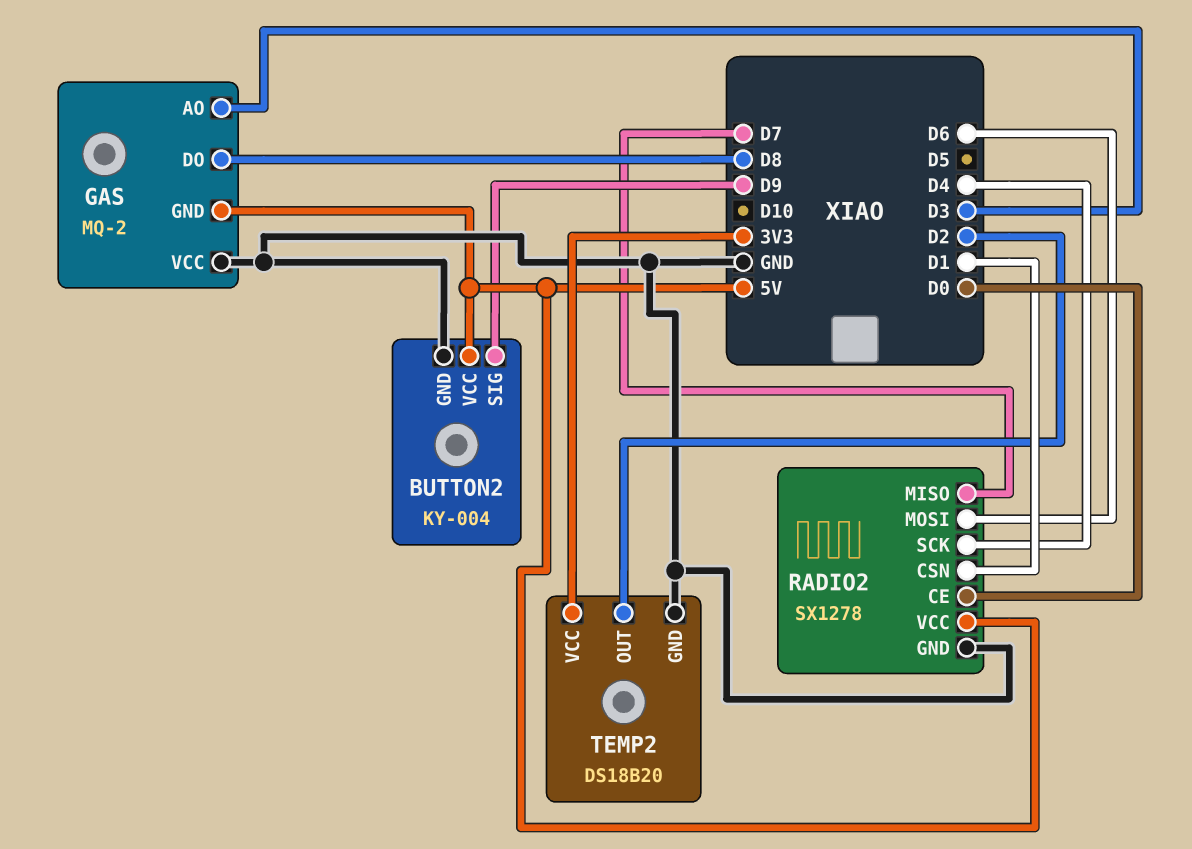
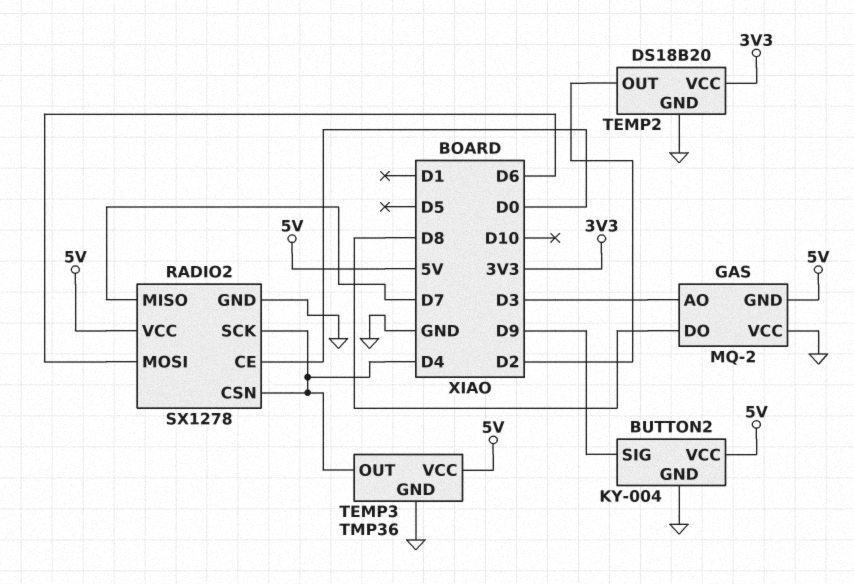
RADIO2 pin CSN: D1 -> D4
TEMP3: none -> TMP36
TEMP3 pin GND: none -> GND
TEMP3 pin OUT: none -> D4
TEMP3 pin VCC: none -> 5V

